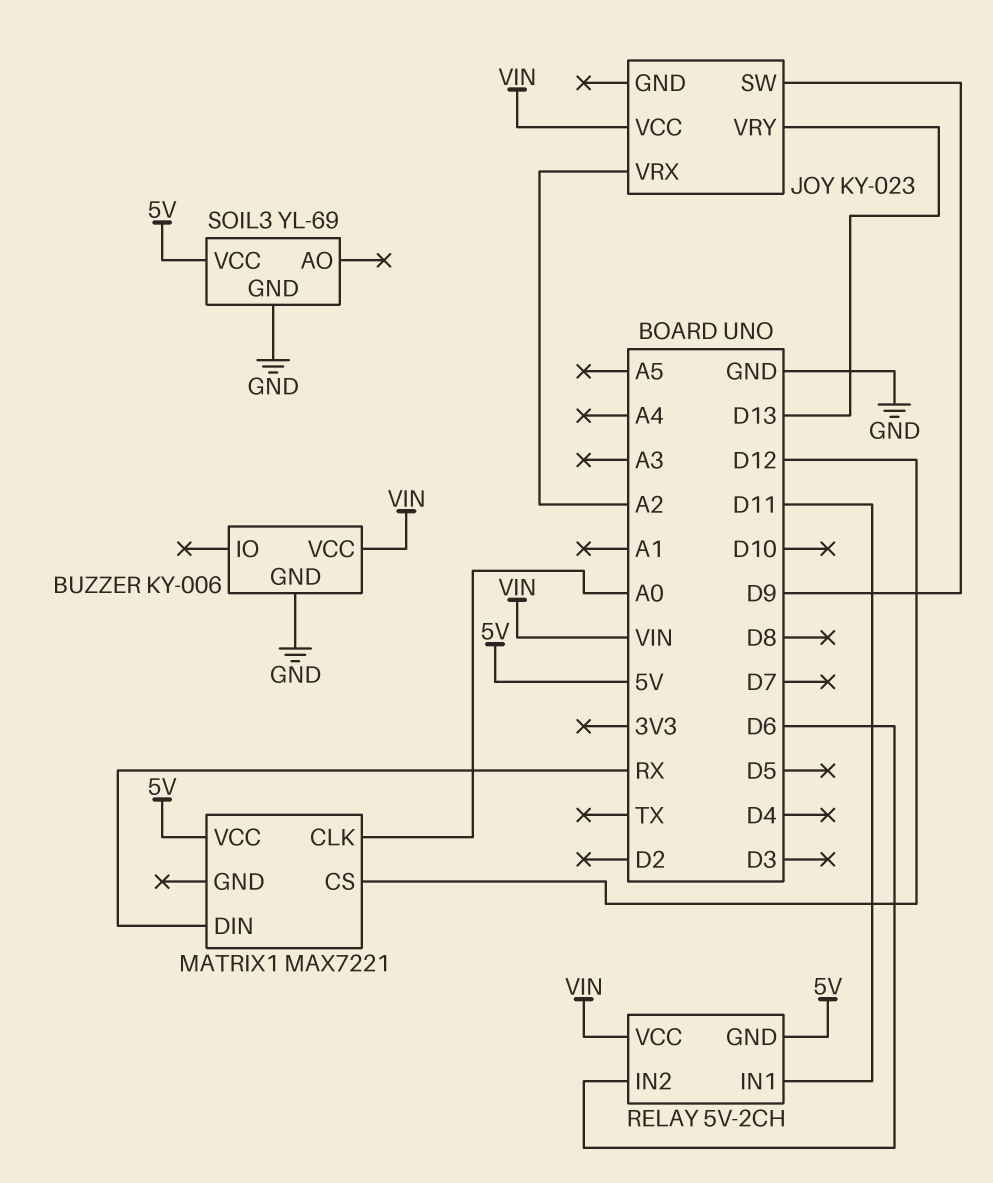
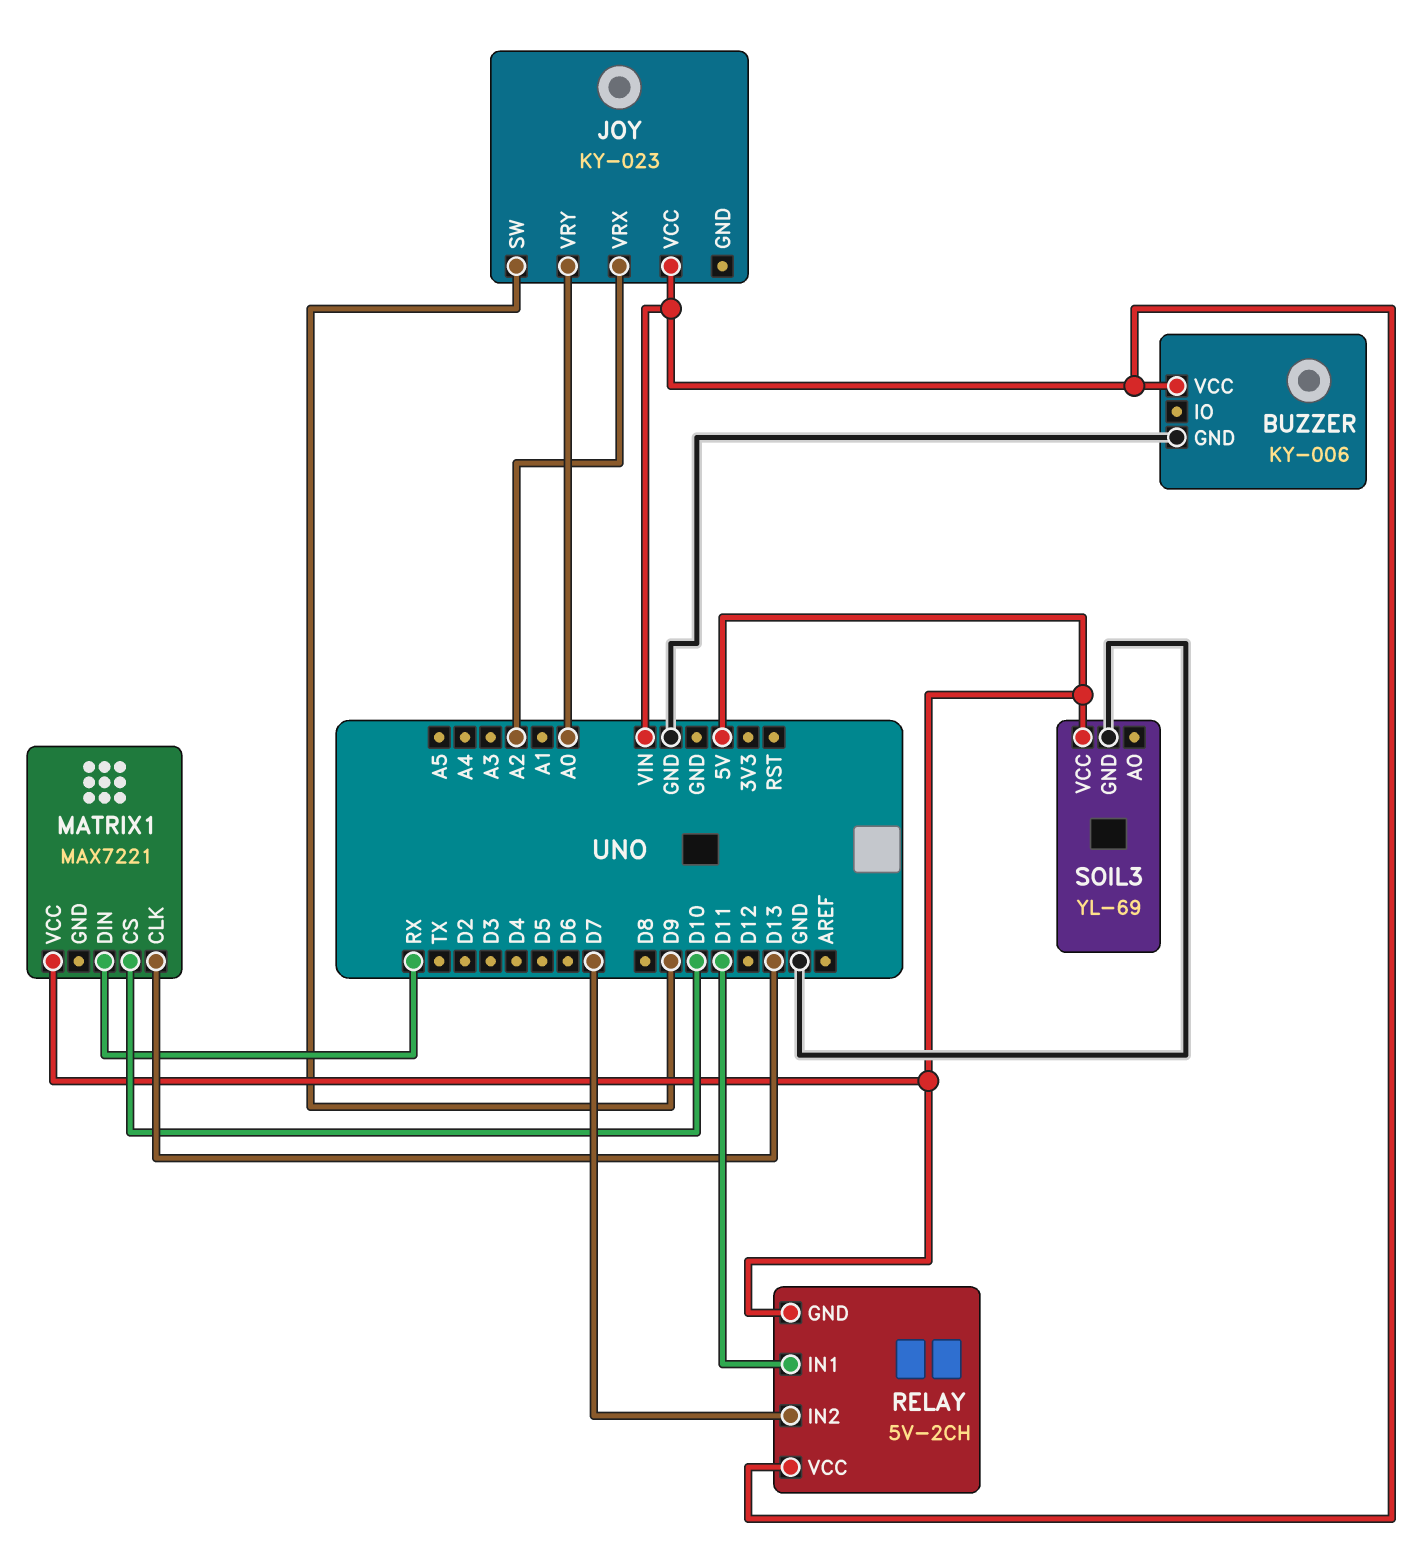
JOY pin VRY: D13 -> A0
MATRIX1 pin CLK: A0 -> D13
MATRIX1 pin CS: D12 -> D10
RELAY pin IN2: D6 -> D7

